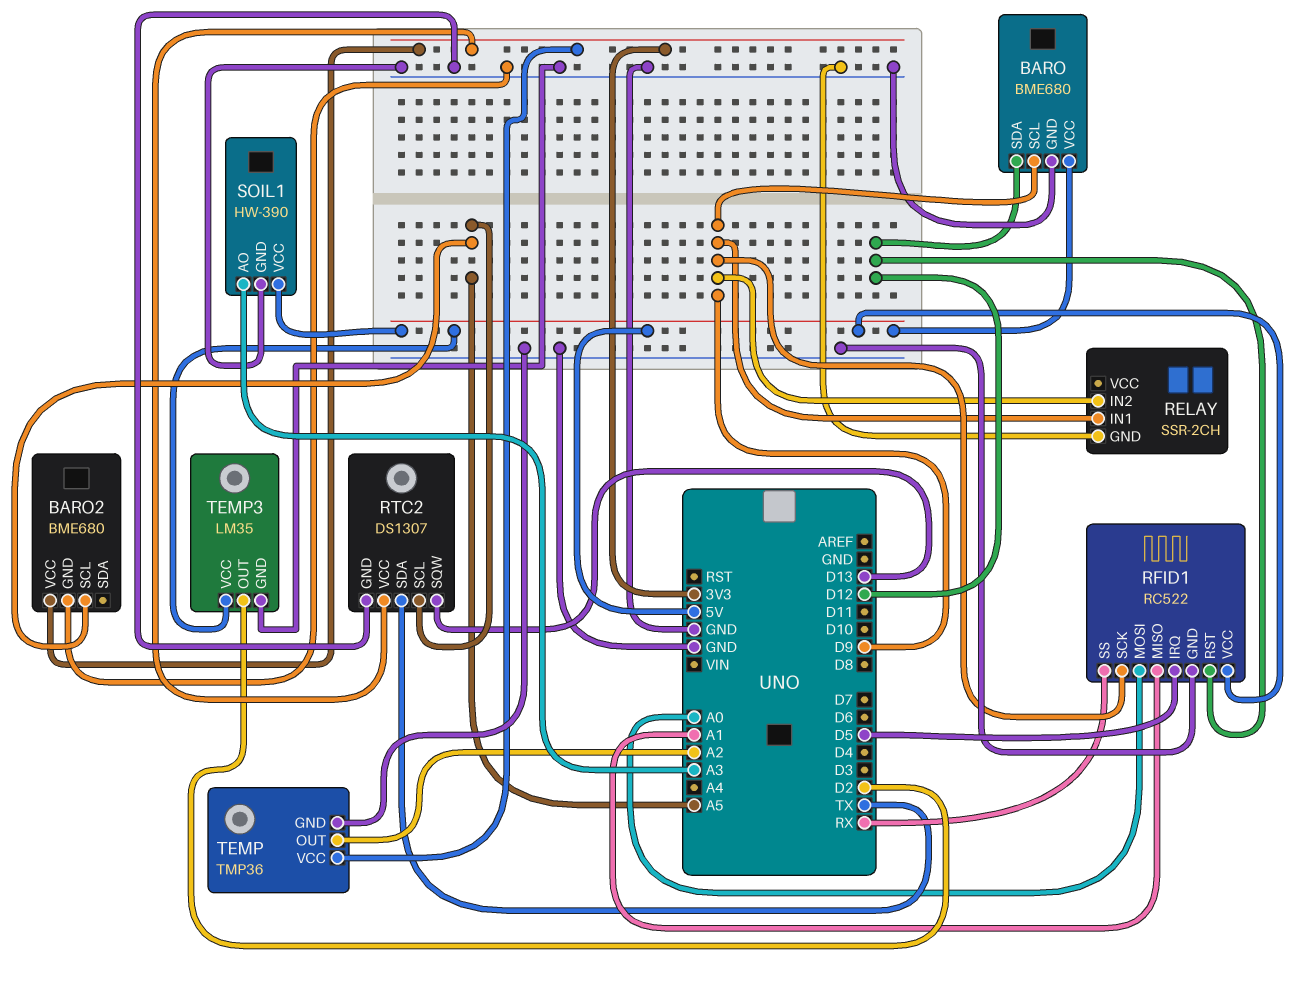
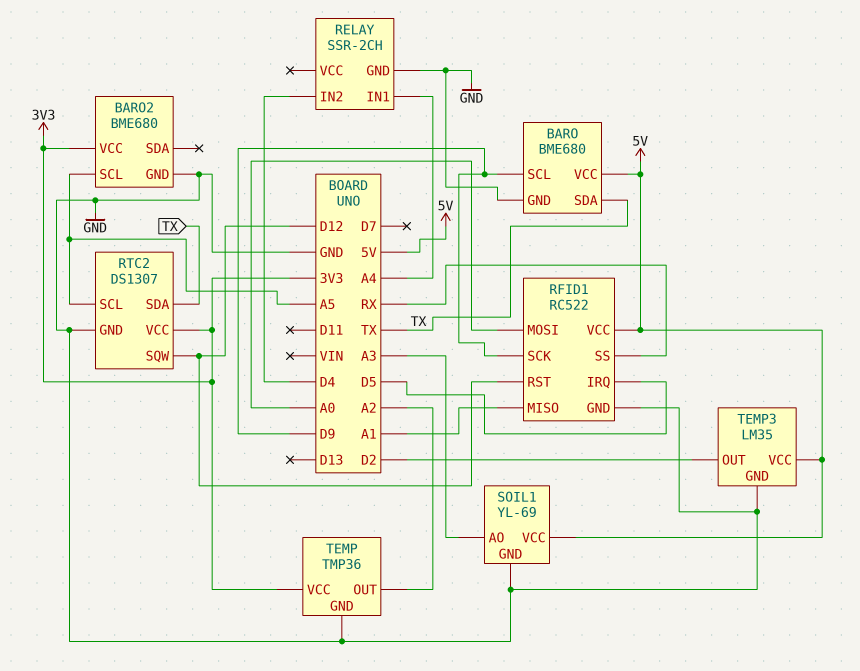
BARO pin SDA: D12 -> TX
RELAY pin IN1: D9 -> A4
RELAY pin IN2: D9 -> D4
RTC2 pin SQW: D13 -> D12
SOIL1: HW-390 -> YL-69

